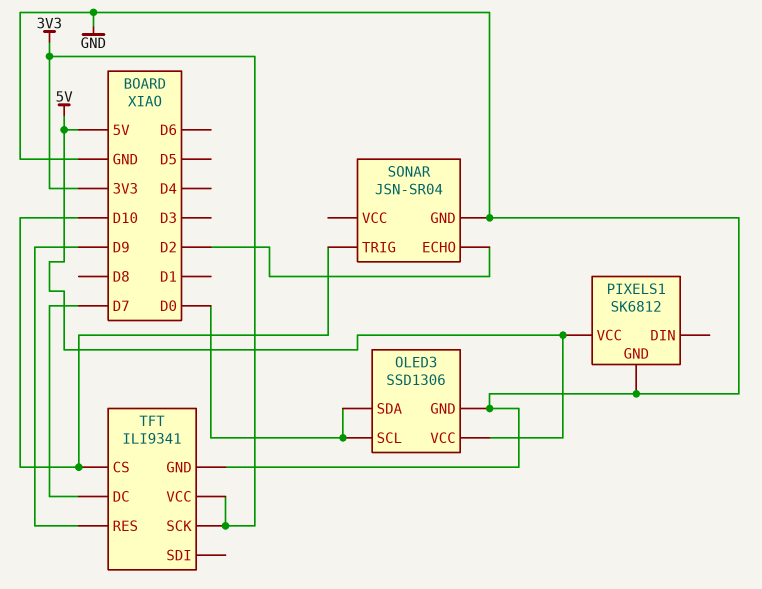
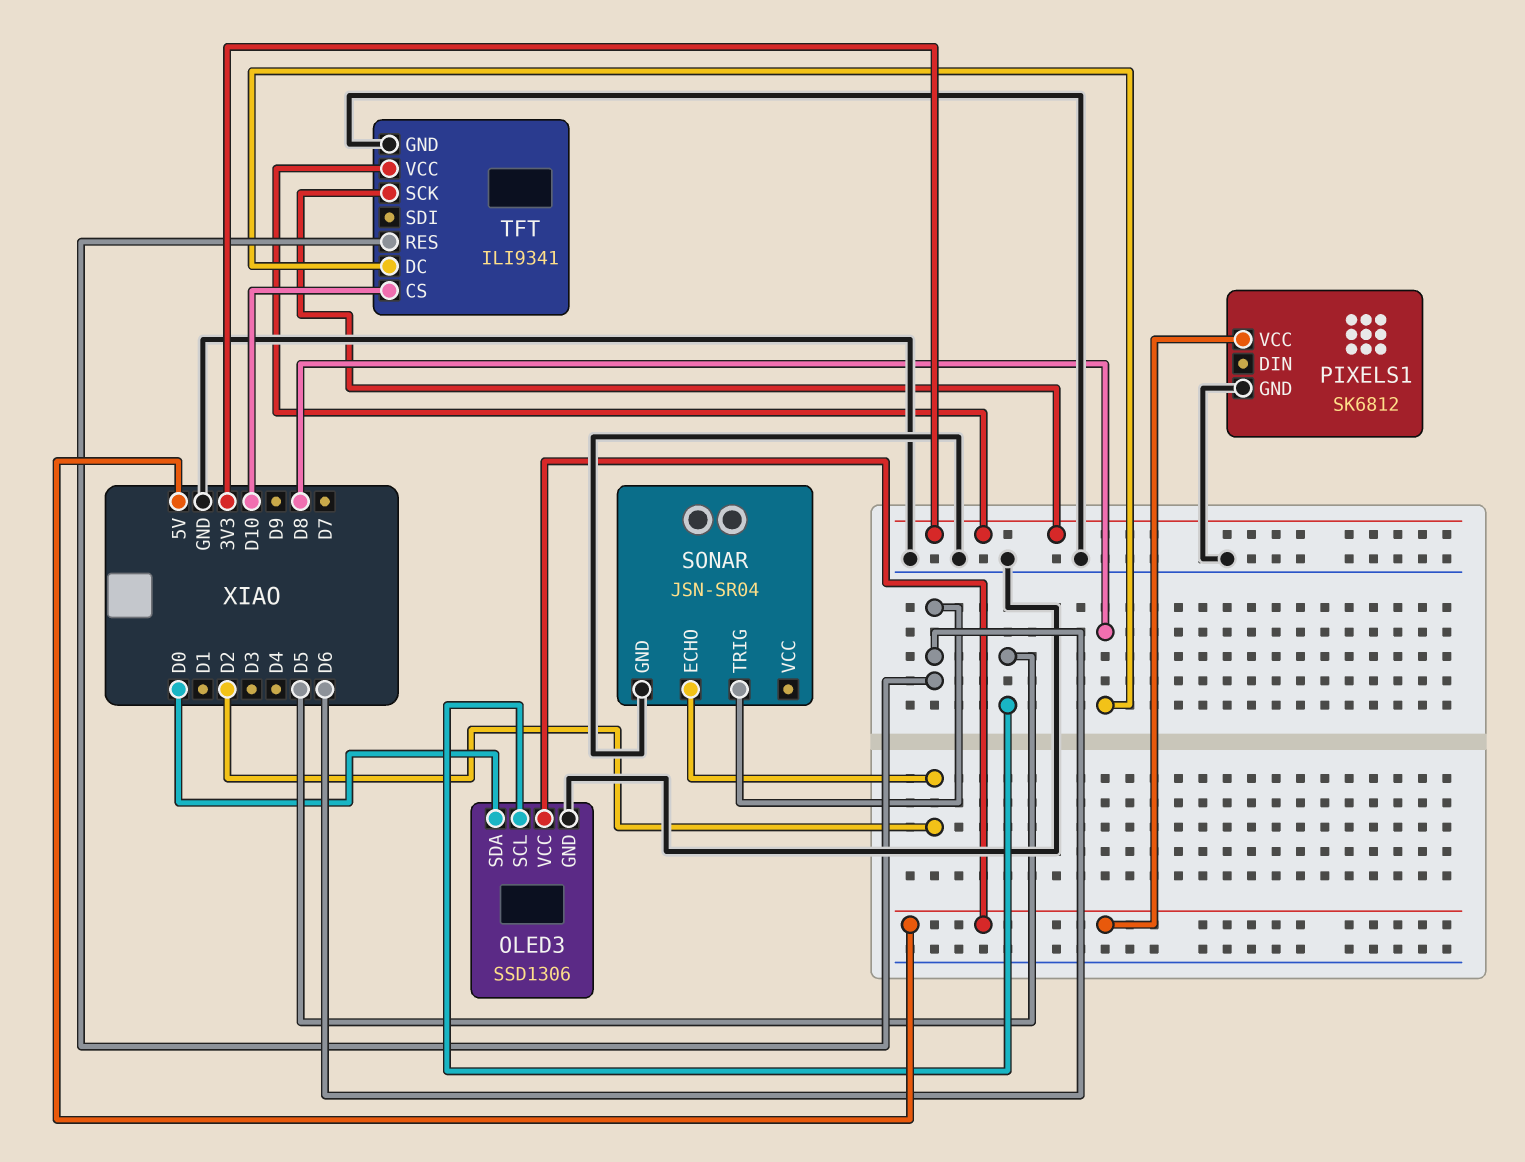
OLED3 pin SCL: D0 -> D5
SONAR pin TRIG: D10 -> D6
TFT pin DC: D7 -> D8
TFT pin RES: D9 -> D6

